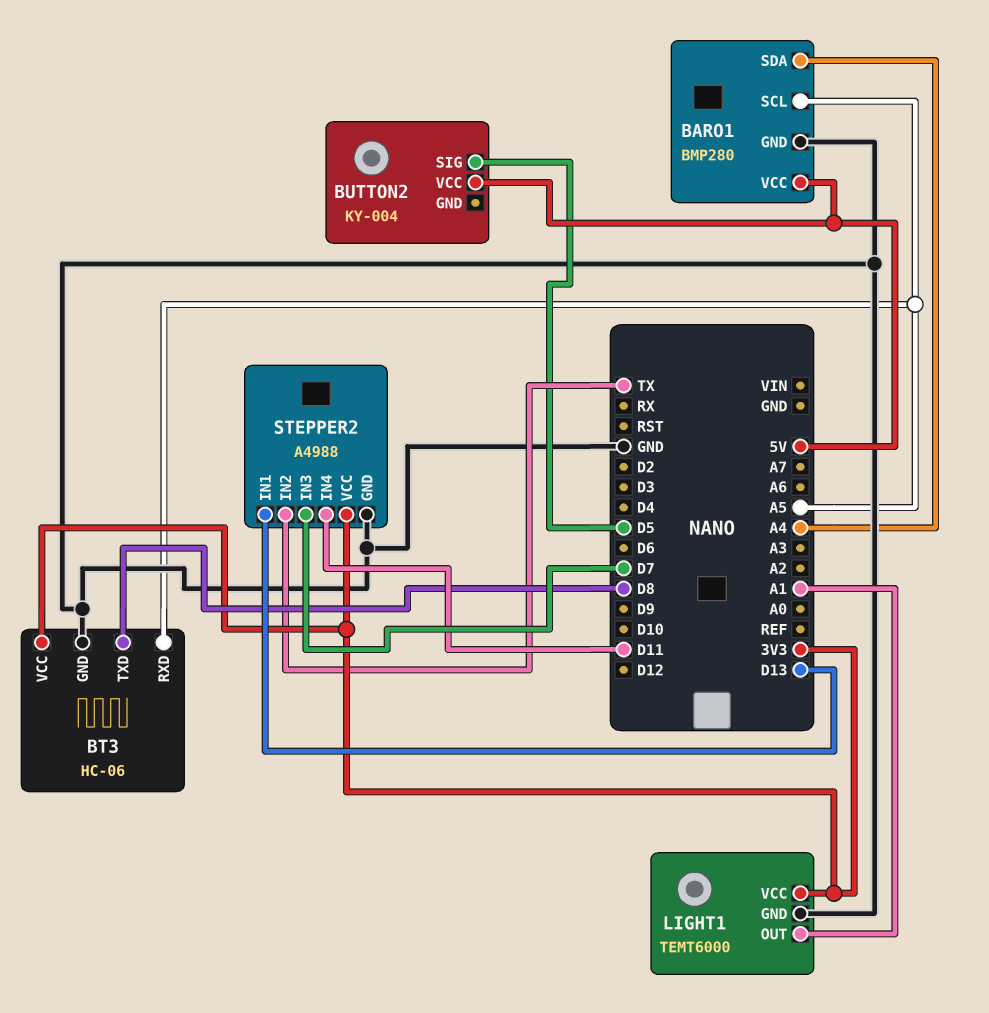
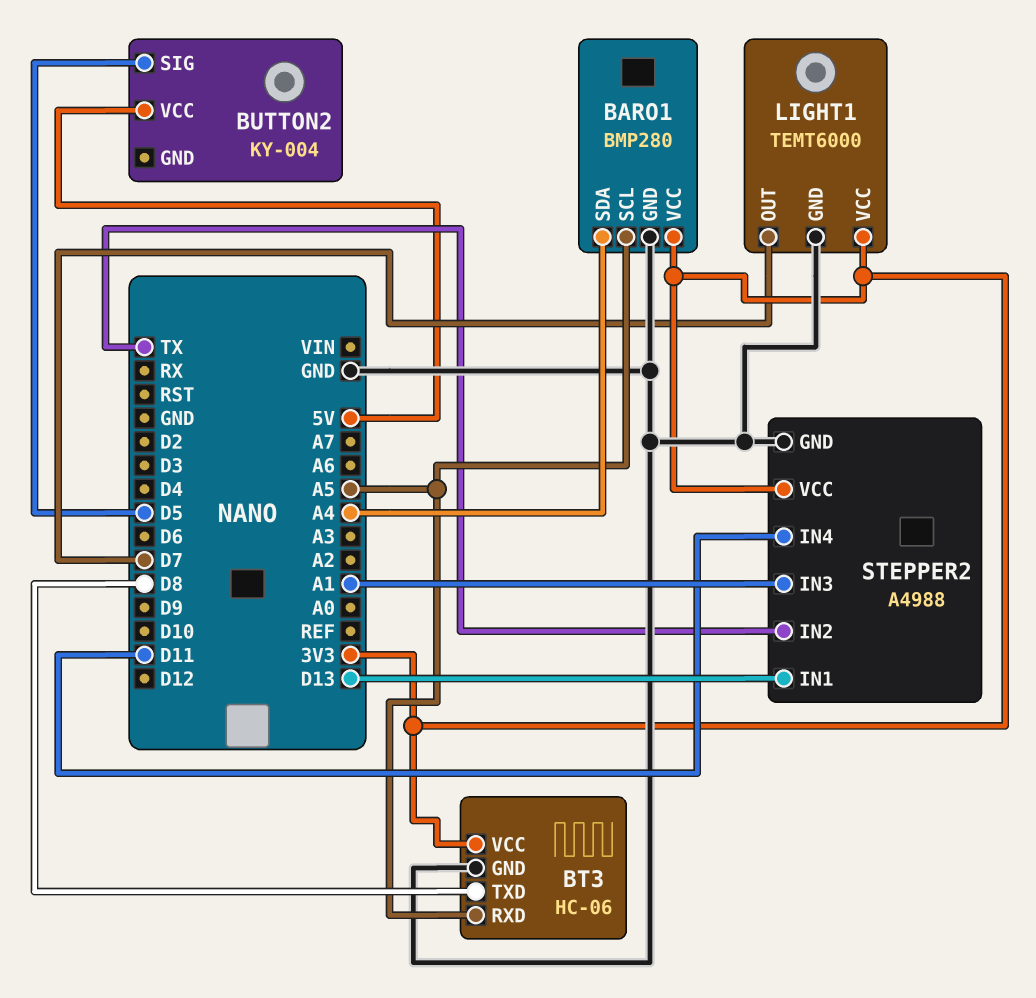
BARO1 pin VCC: 5V -> 3V3
LIGHT1 pin OUT: A1 -> D7
STEPPER2 pin IN3: D7 -> A1

